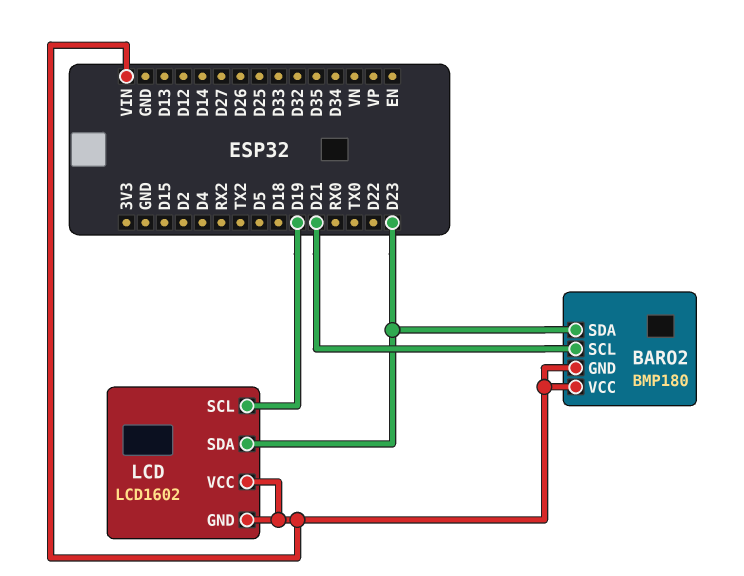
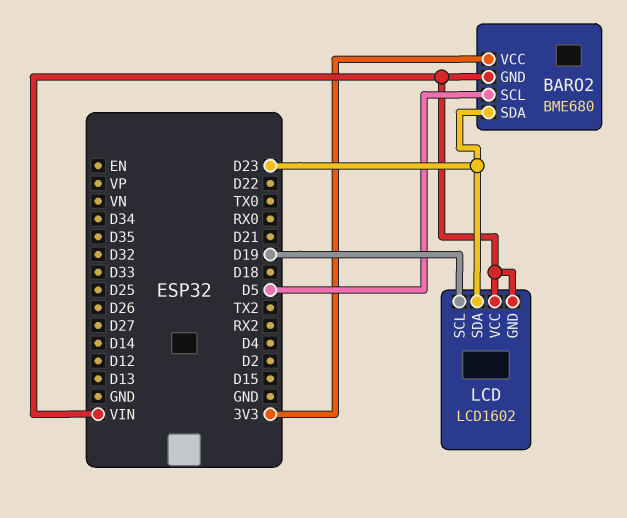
BARO2: BMP180 -> BME680
BARO2 pin SCL: D21 -> D5
BARO2 pin VCC: VIN -> 3V3

